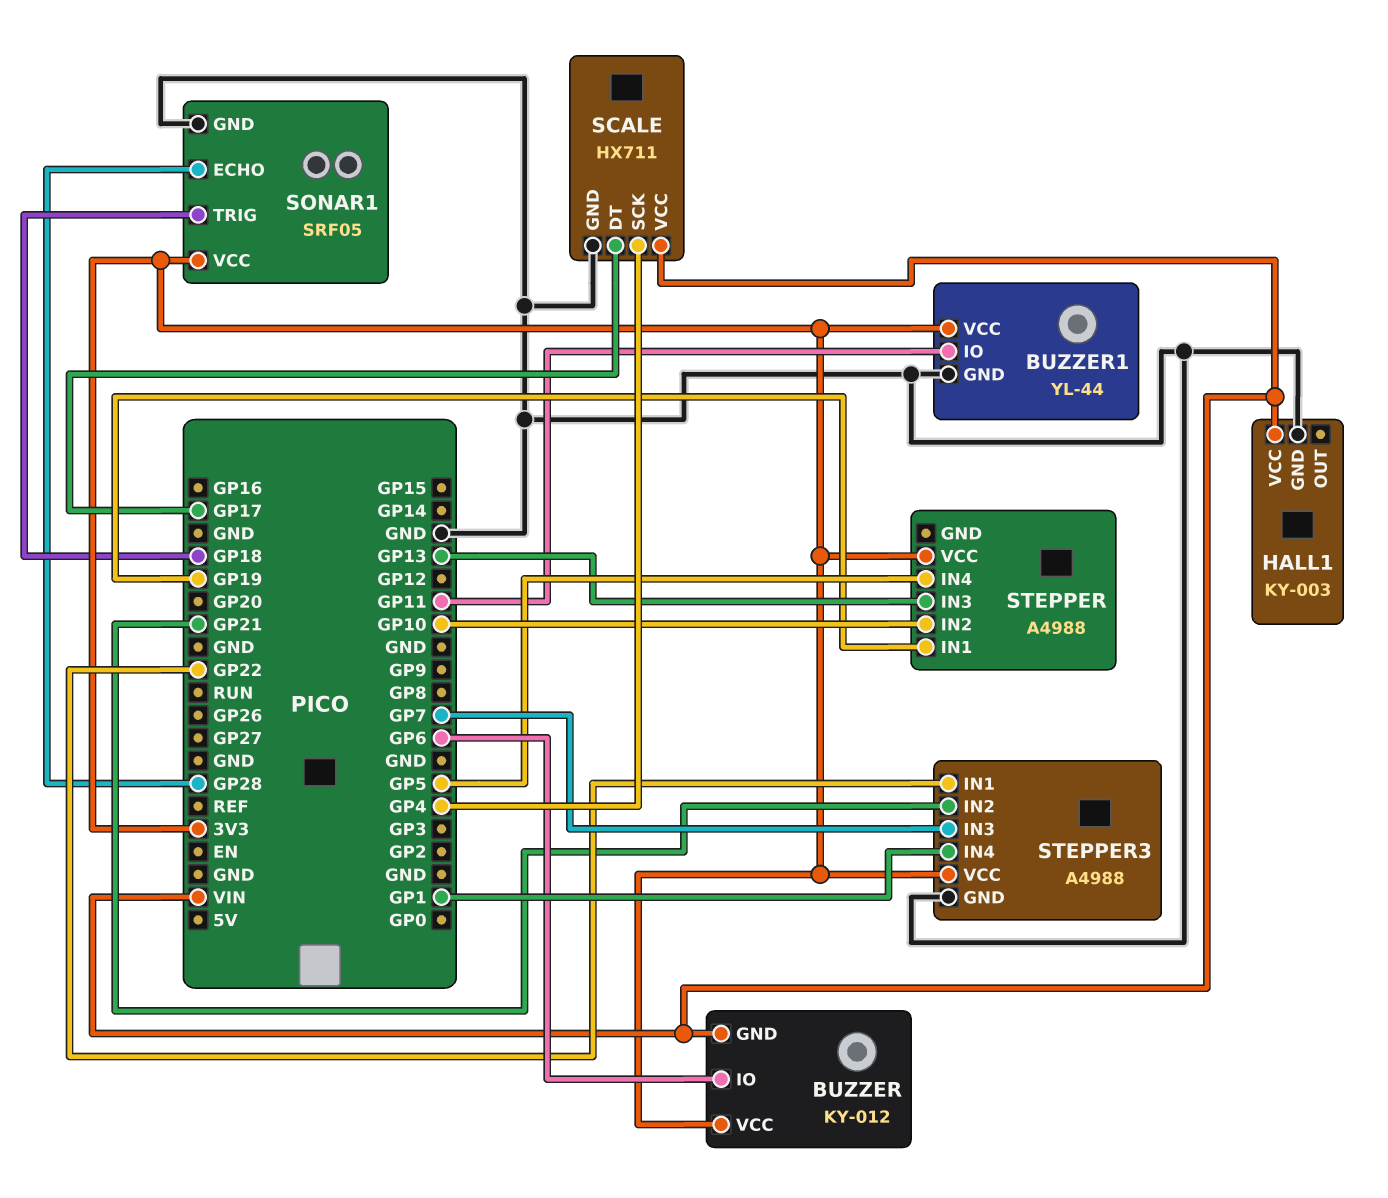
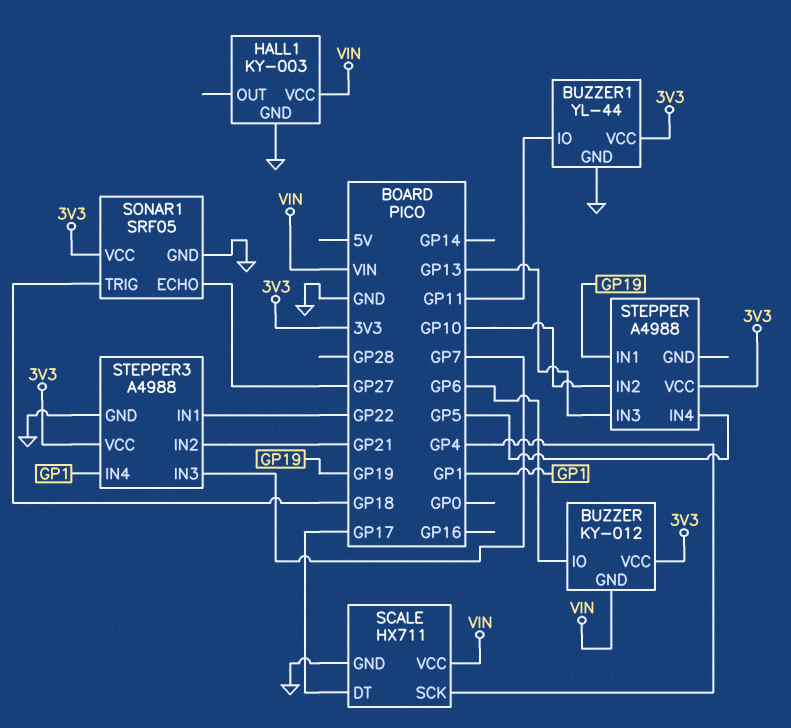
SONAR1 pin ECHO: GP28 -> GP27

